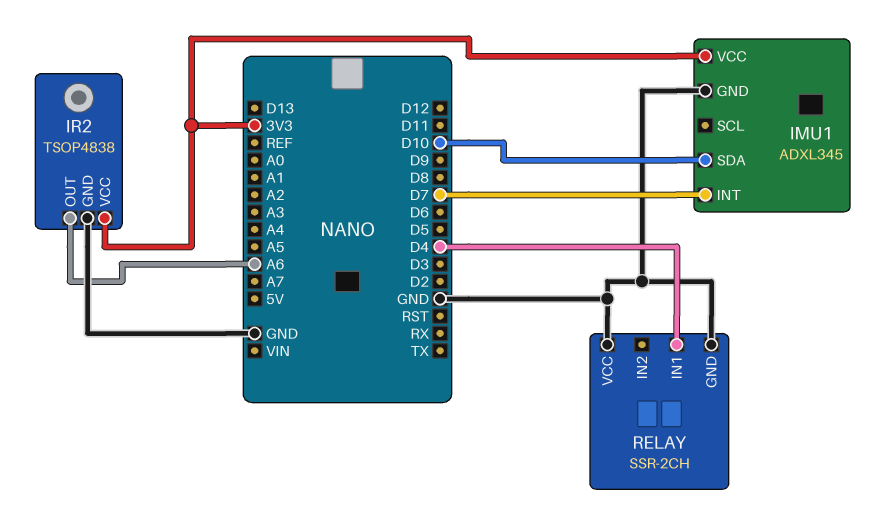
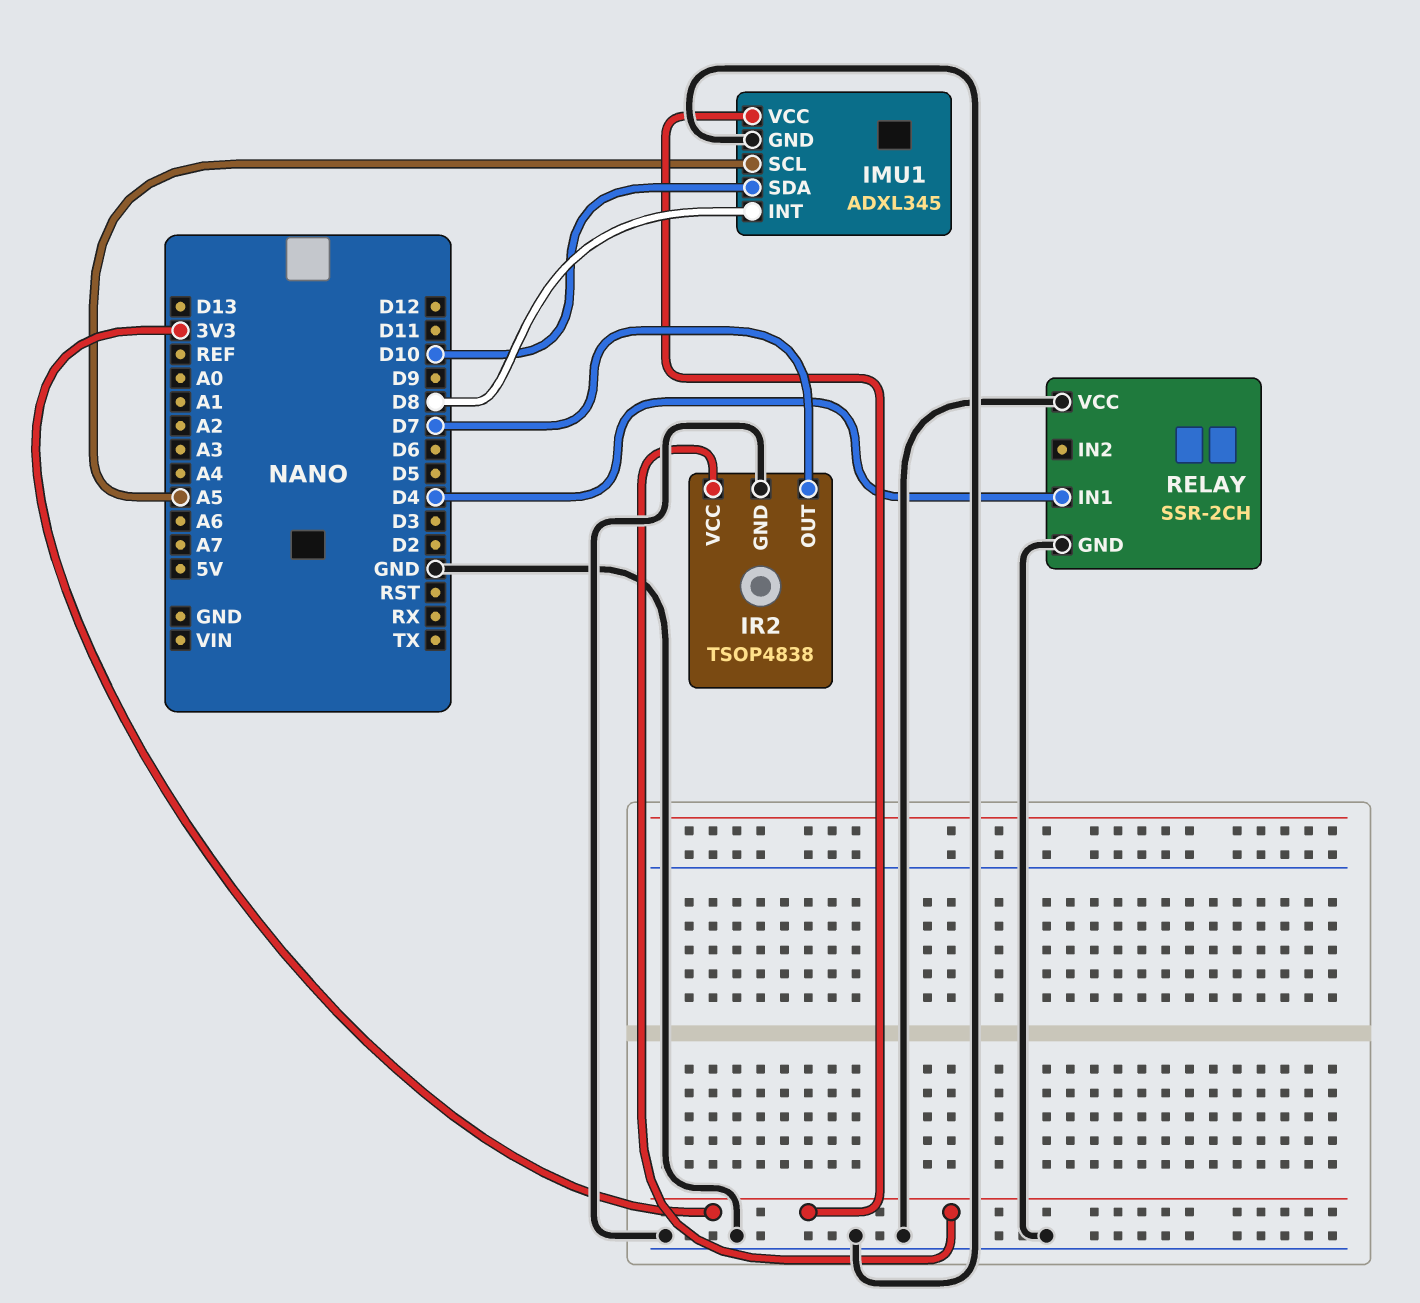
IMU1 pin INT: D7 -> D8
IMU1 pin SCL: none -> A5
IR2 pin OUT: A6 -> D7

